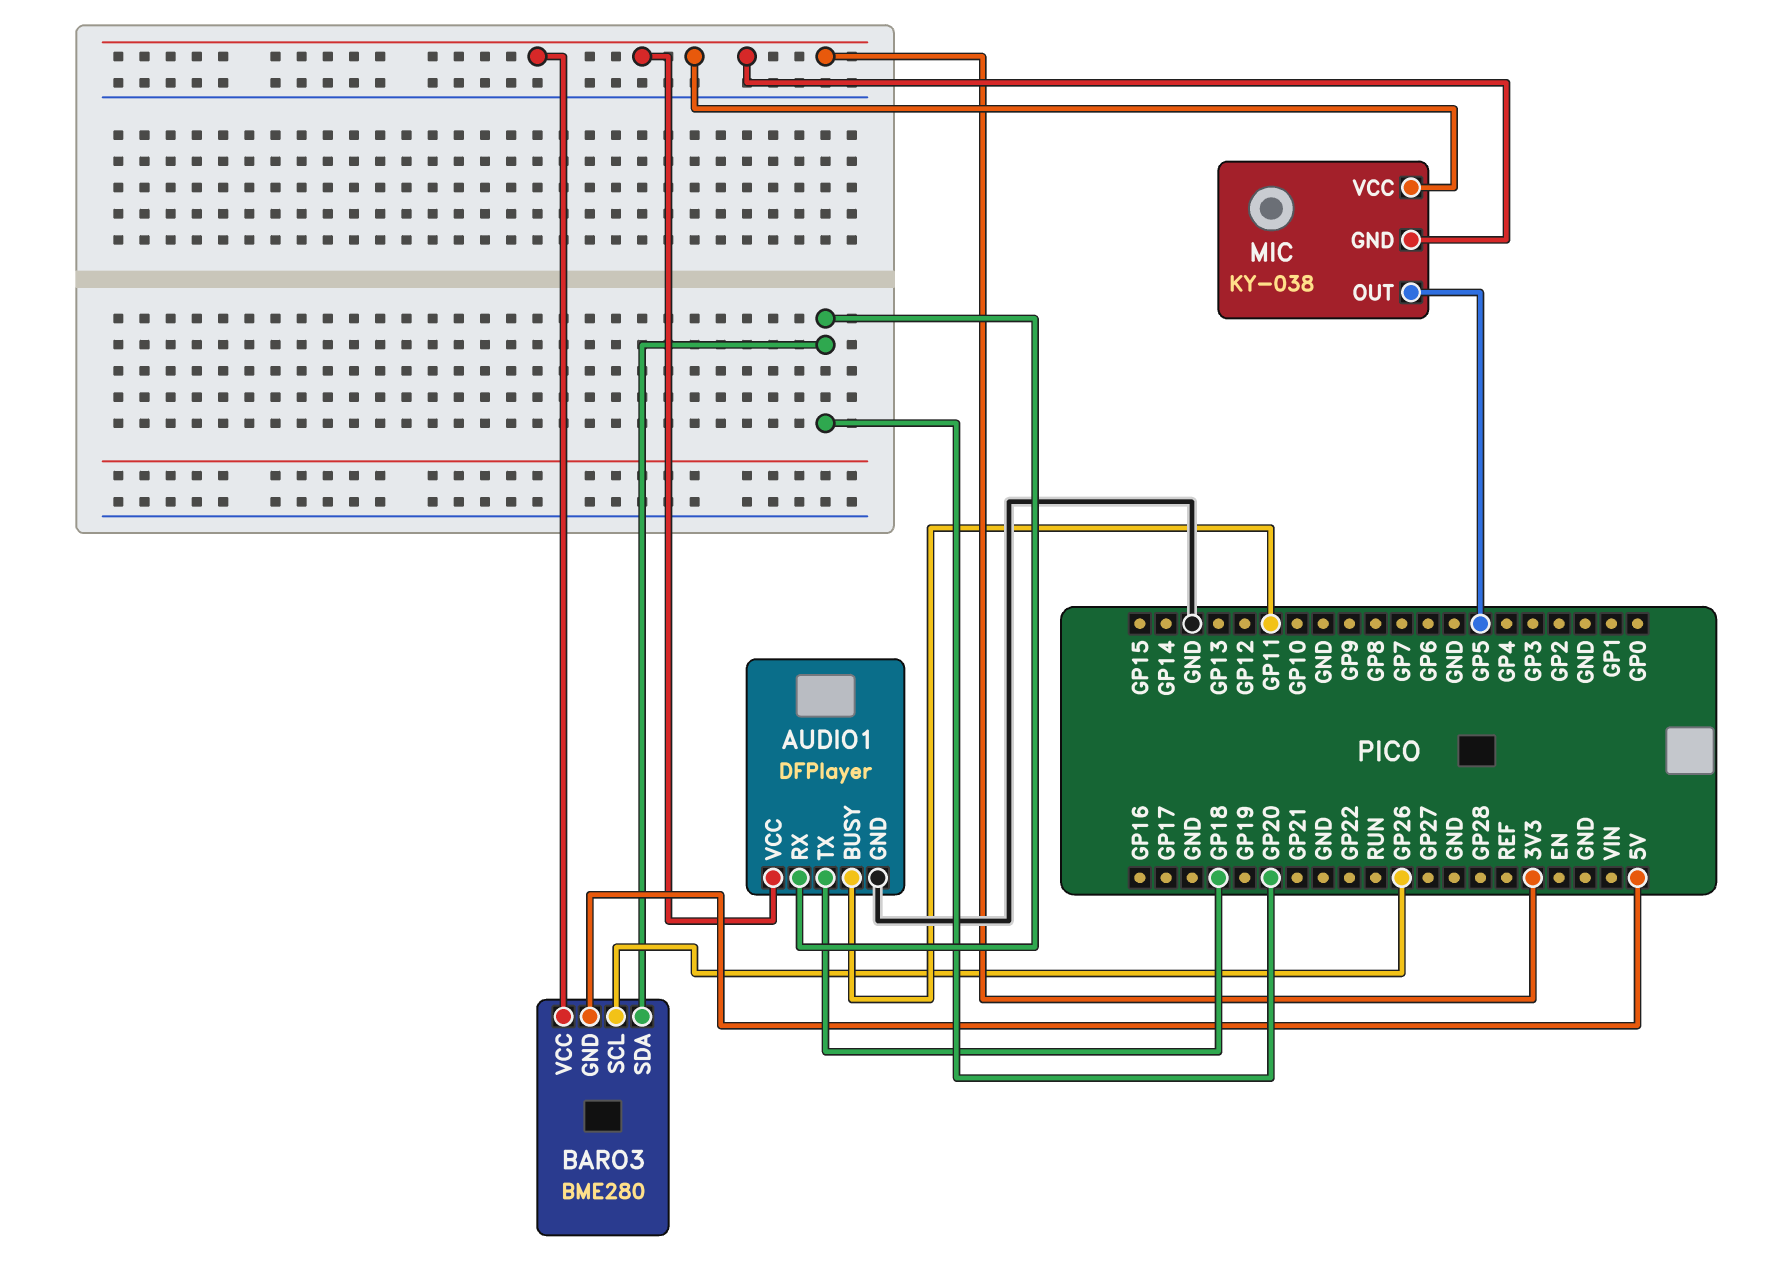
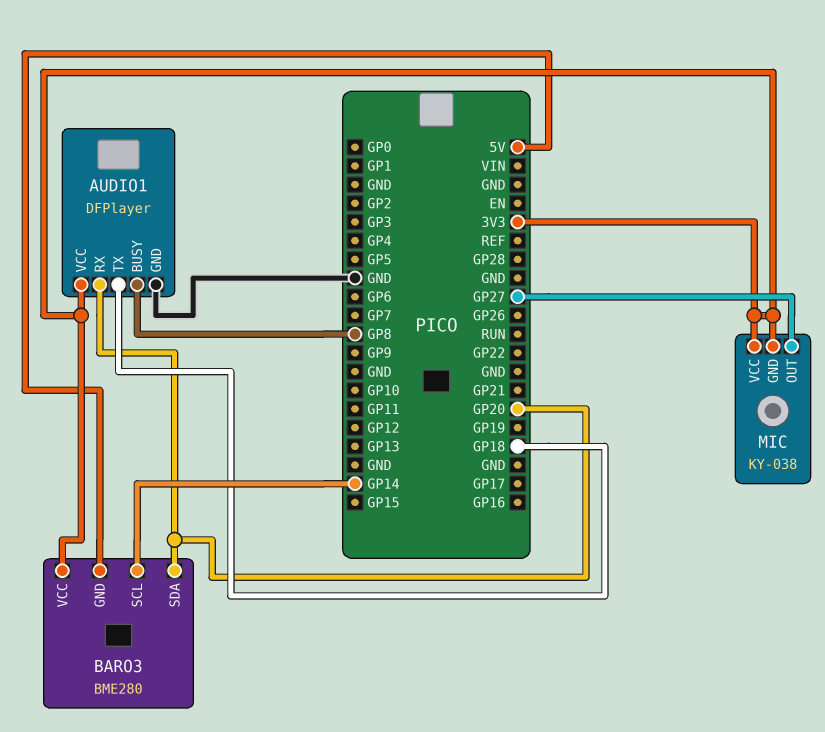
AUDIO1 pin BUSY: GP11 -> GP8
BARO3 pin SCL: GP26 -> GP14
MIC pin OUT: GP5 -> GP27

